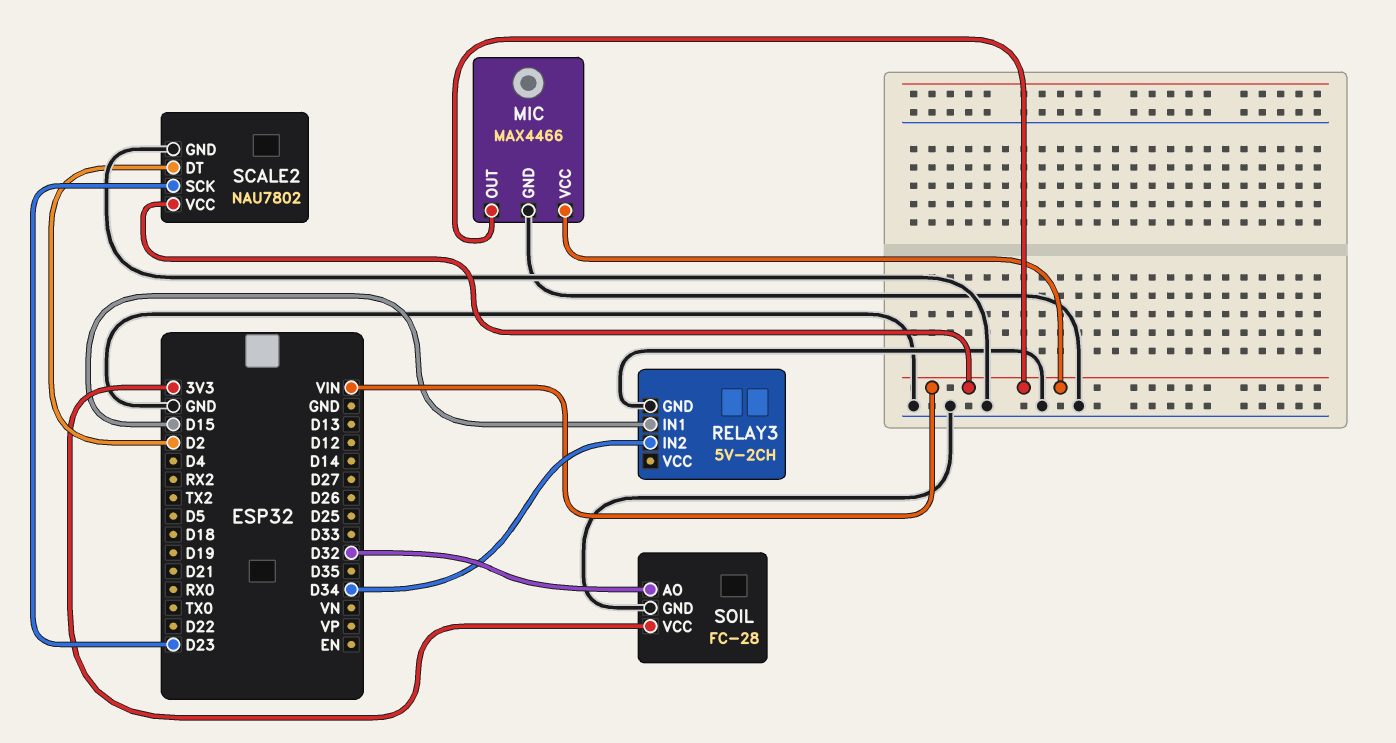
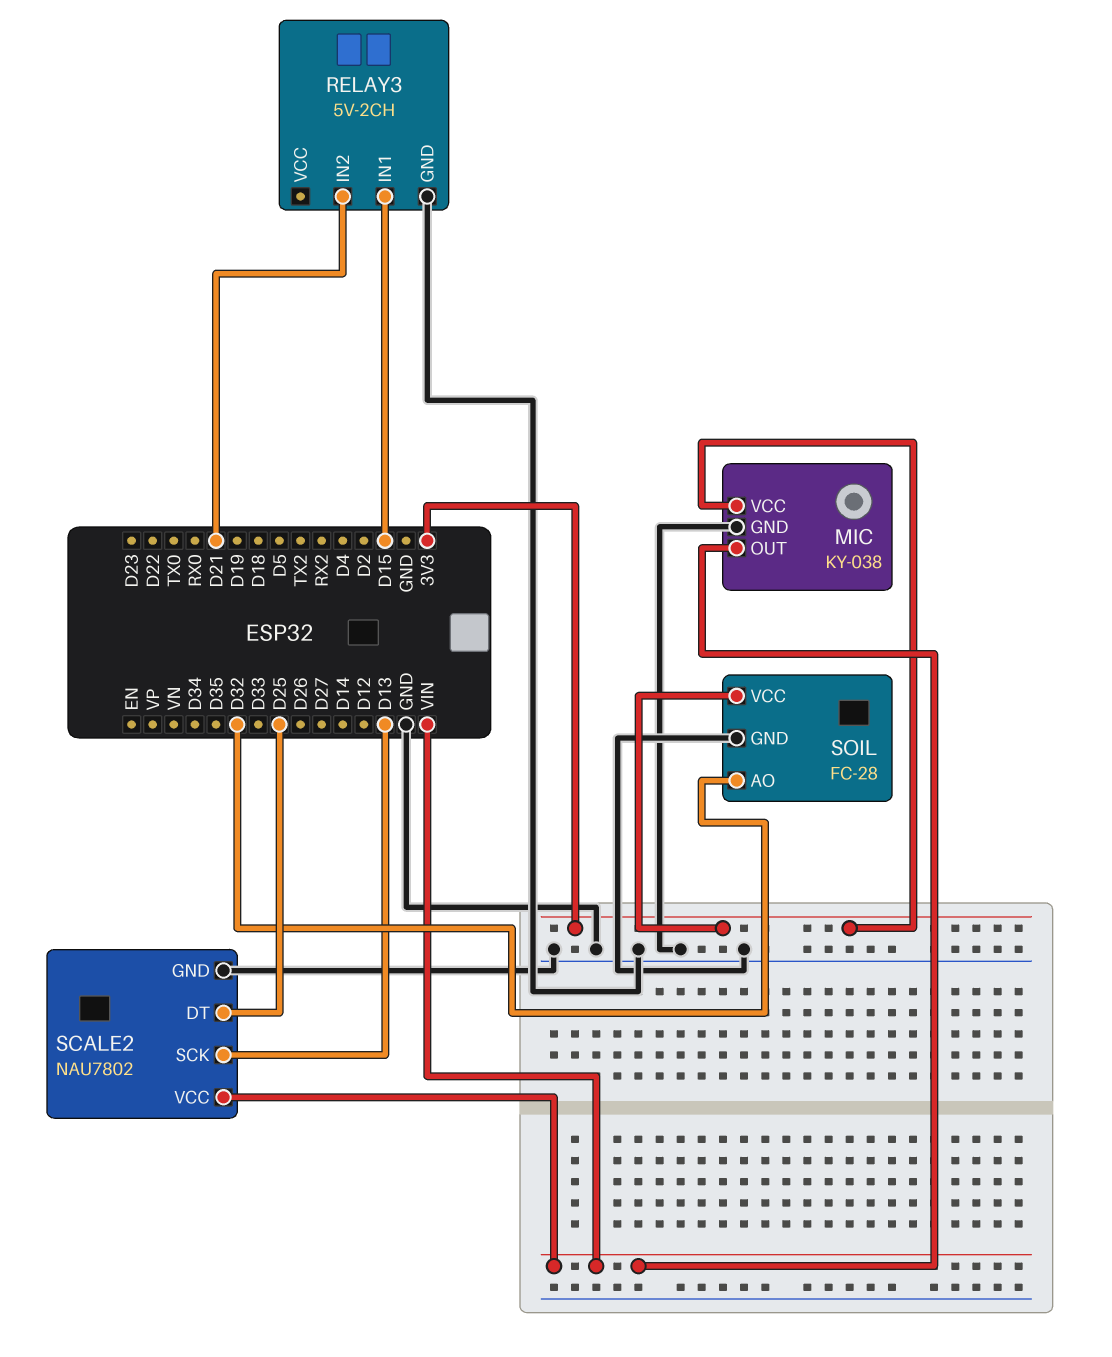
MIC: MAX4466 -> KY-038
MIC pin VCC: VIN -> 3V3
RELAY3 pin IN2: D34 -> D21
SCALE2 pin DT: D2 -> D25
SCALE2 pin SCK: D23 -> D13

